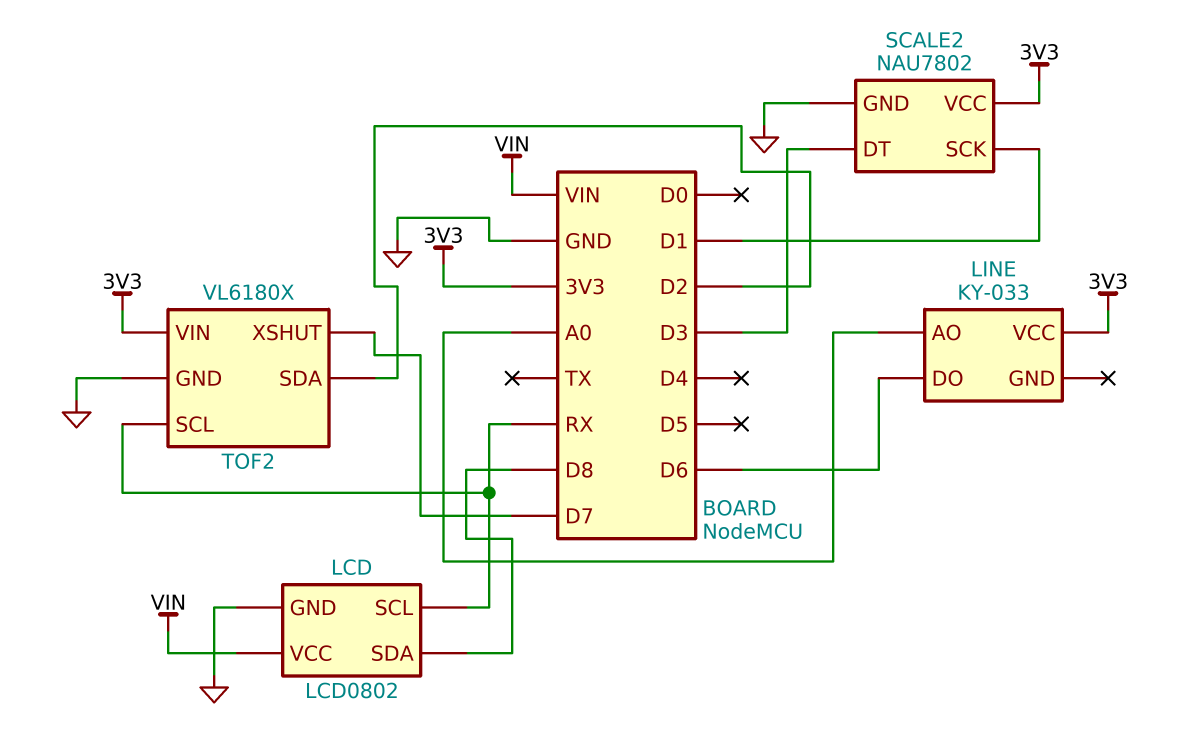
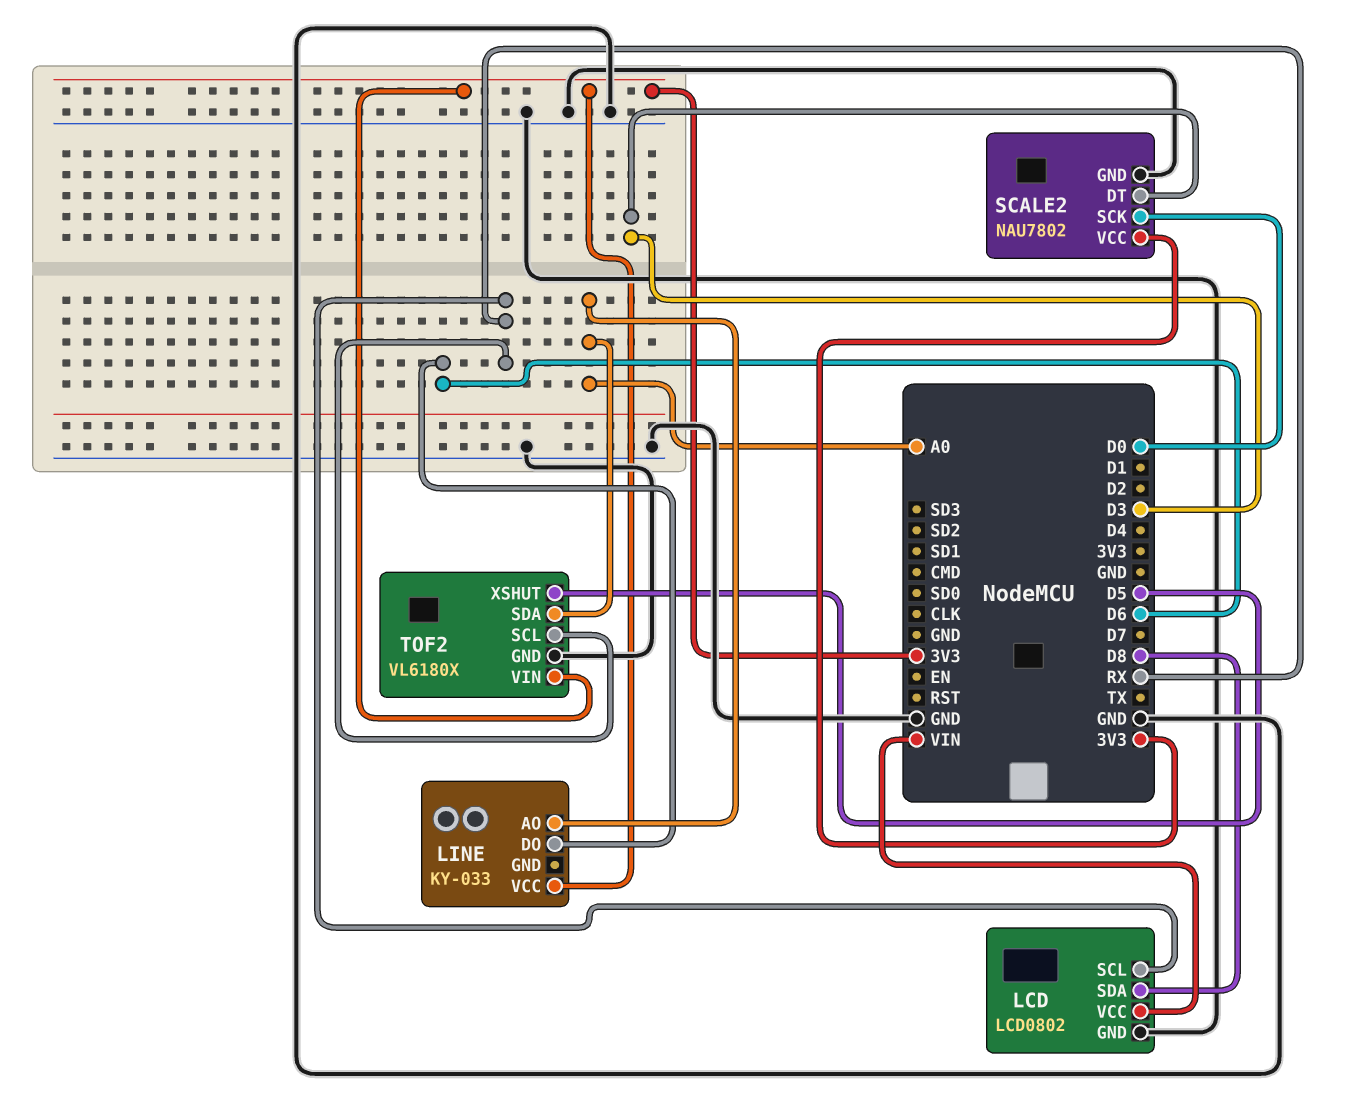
SCALE2 pin SCK: D1 -> D0
TOF2 pin SDA: D2 -> A0
TOF2 pin XSHUT: D7 -> D5

